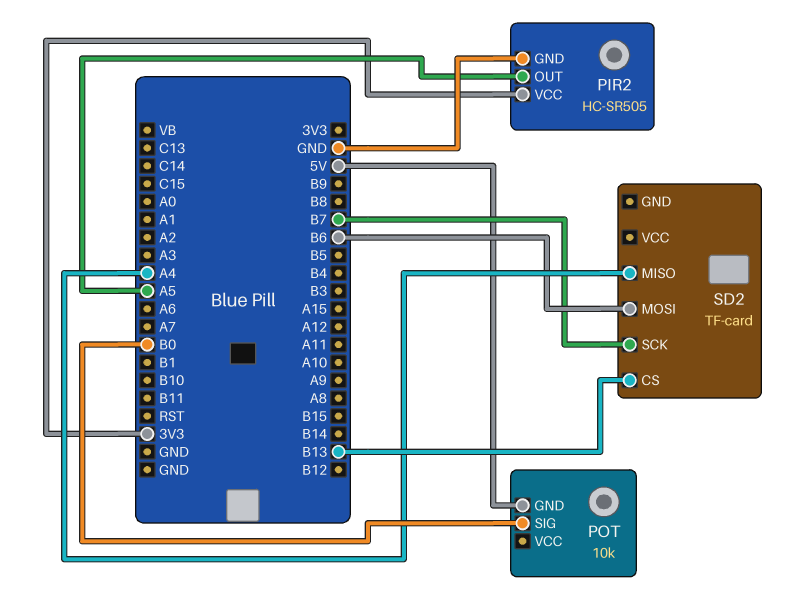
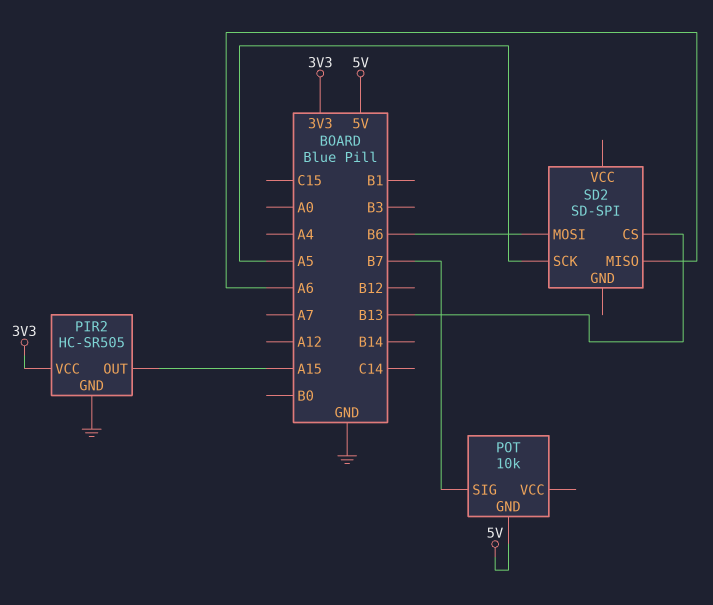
PIR2 pin OUT: A5 -> A15
POT pin SIG: B0 -> B7
SD2: TF-card -> SD-SPI
SD2 pin MISO: A4 -> A6
SD2 pin SCK: B7 -> A5

